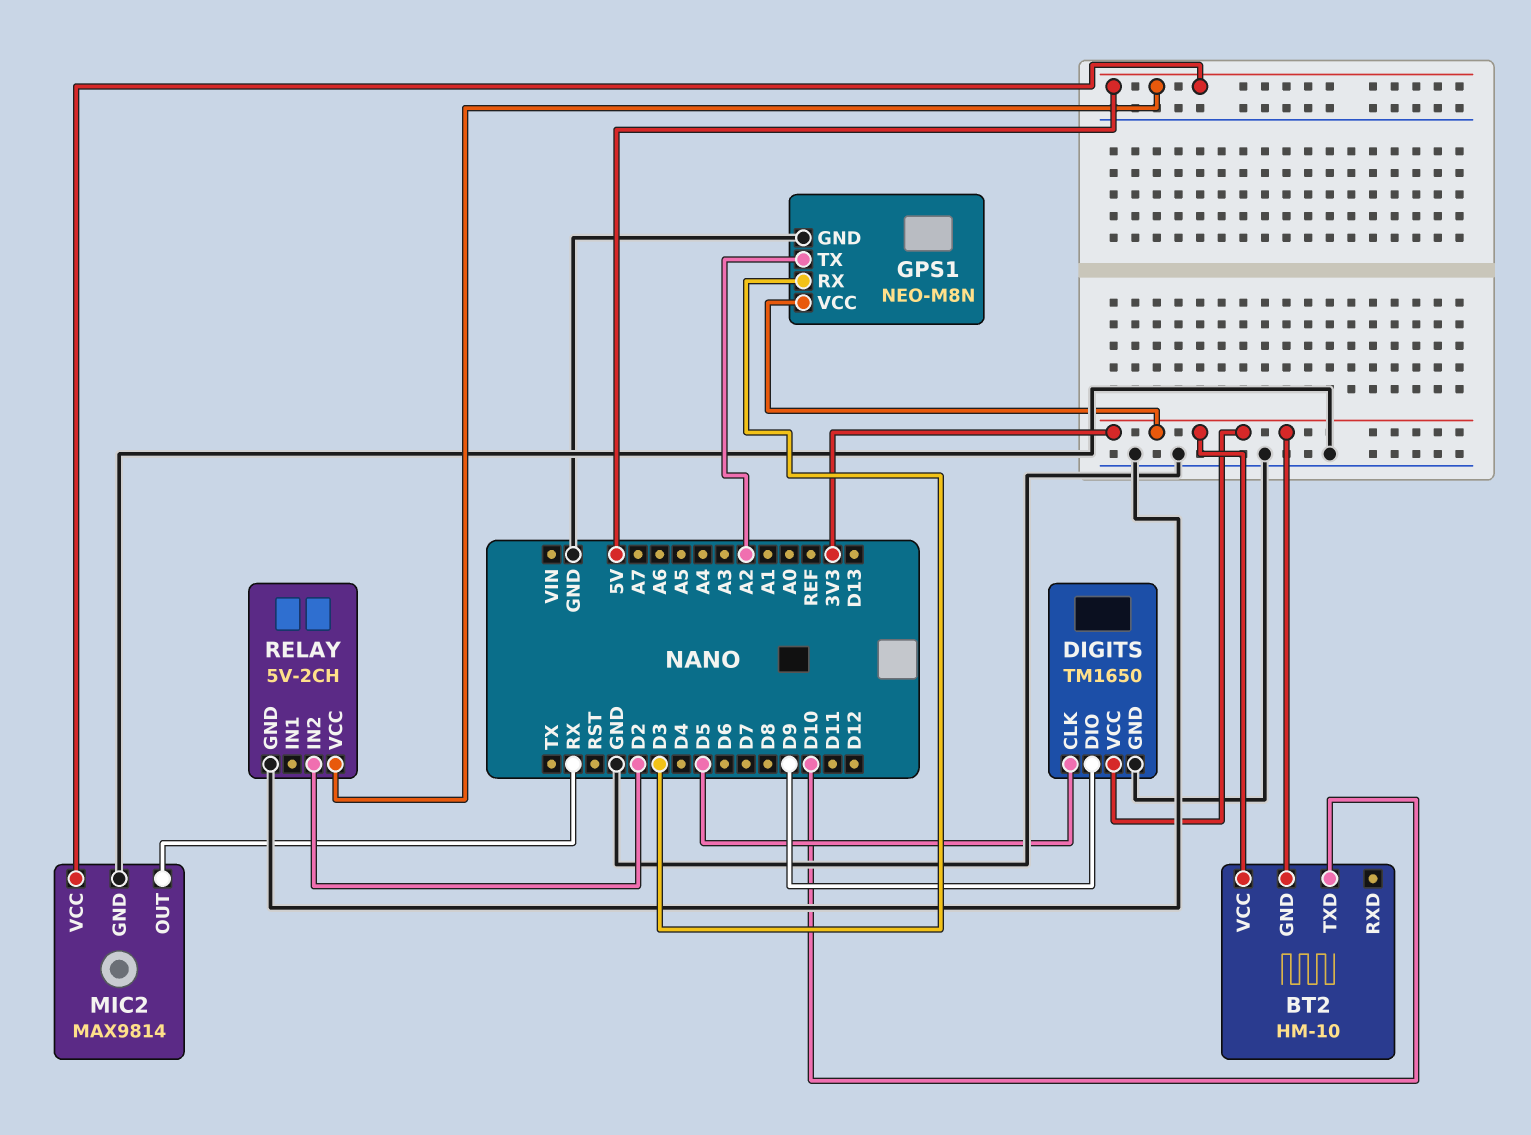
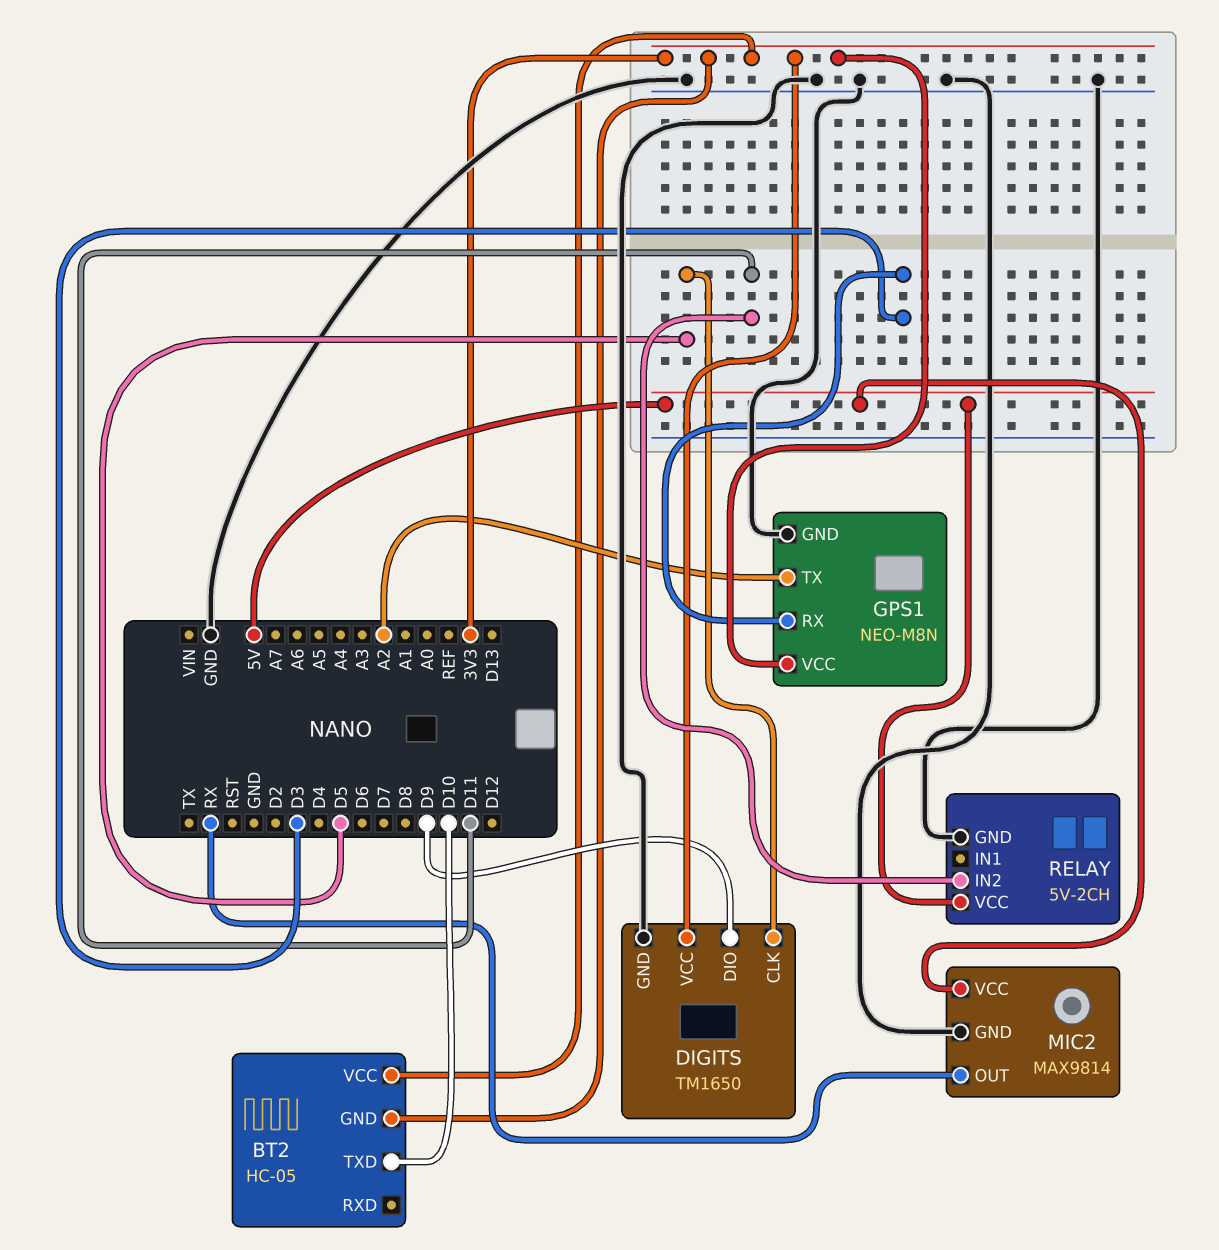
BT2: HM-10 -> HC-05
RELAY pin IN2: D2 -> D11

